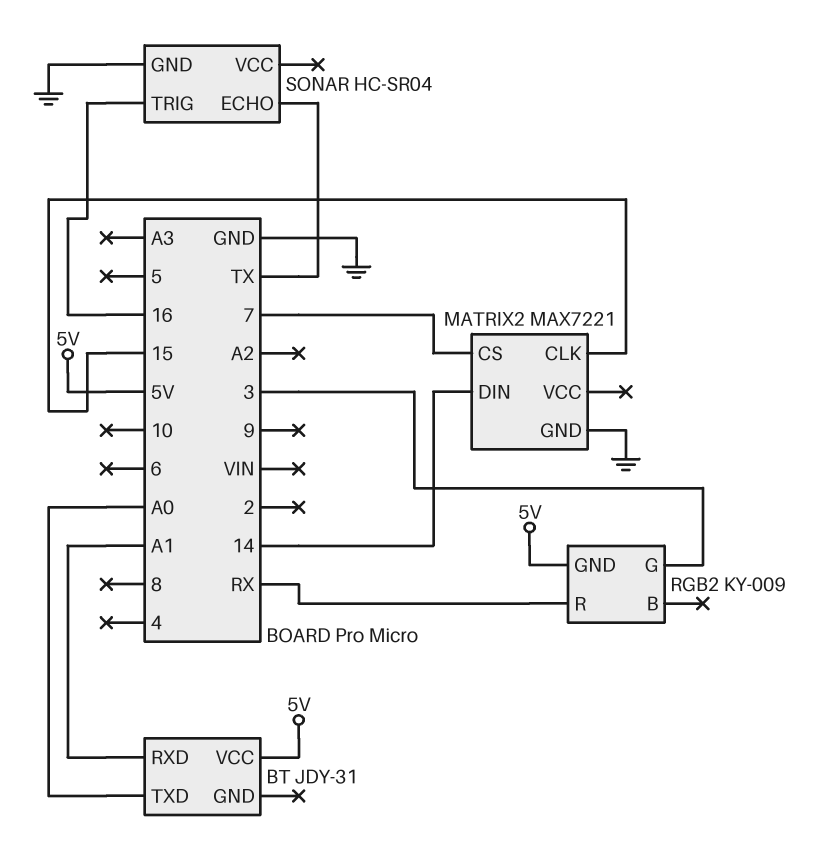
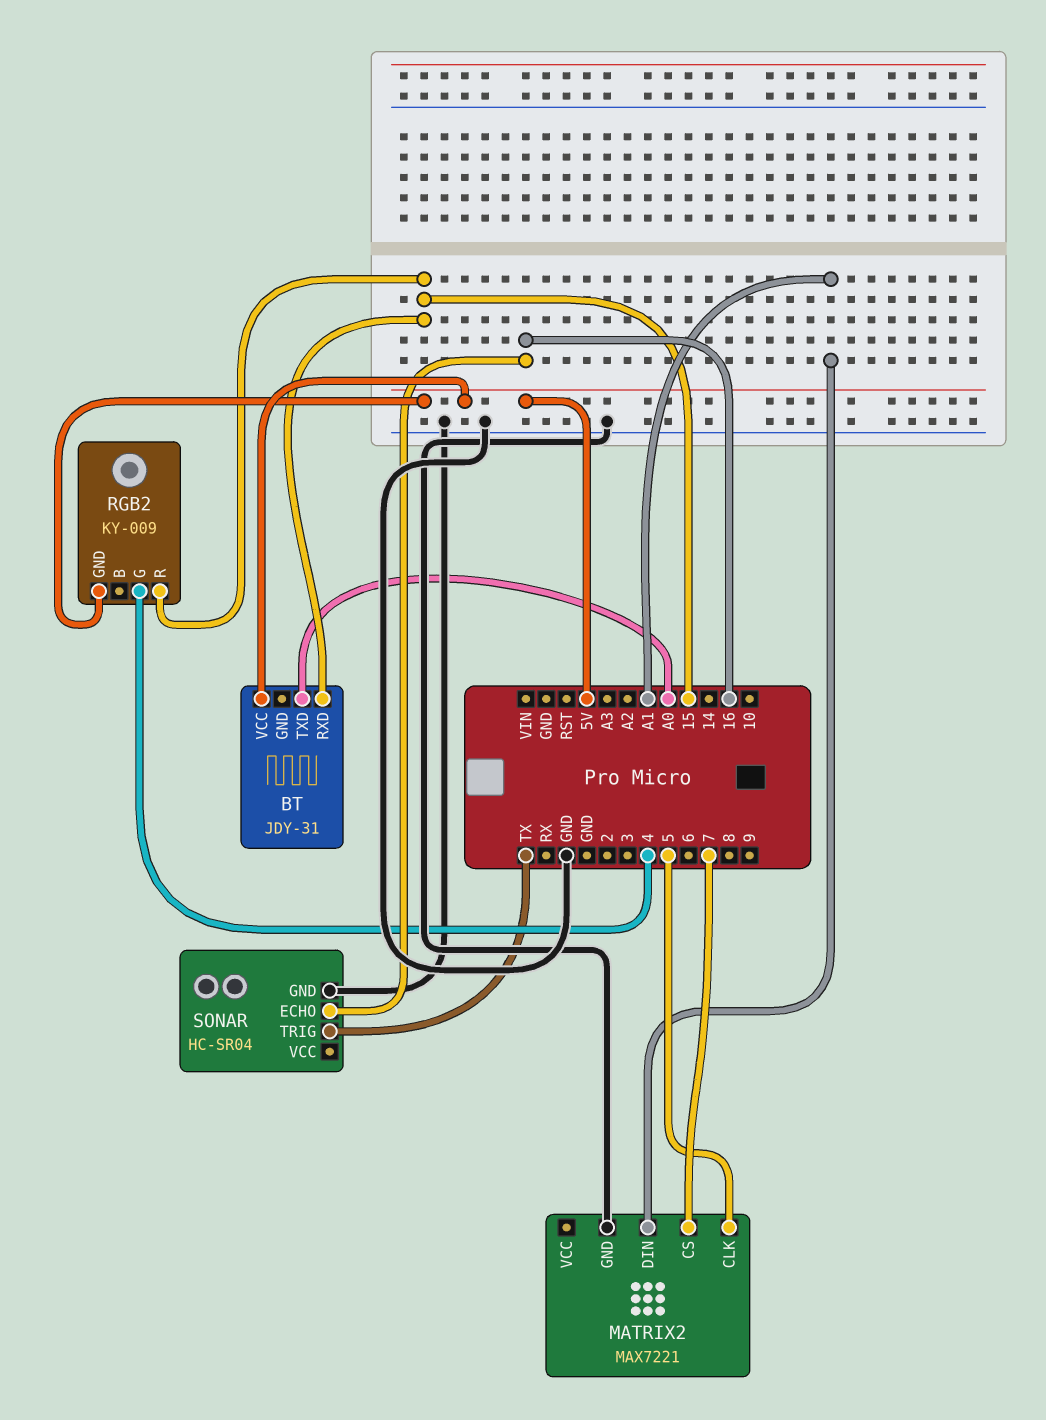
BT pin RXD: A1 -> 15
MATRIX2 pin CLK: 15 -> 5
MATRIX2 pin DIN: 14 -> A1
RGB2 pin G: 3 -> 4
RGB2 pin R: RX -> 15
SONAR pin ECHO: TX -> 16
SONAR pin TRIG: 16 -> TX

